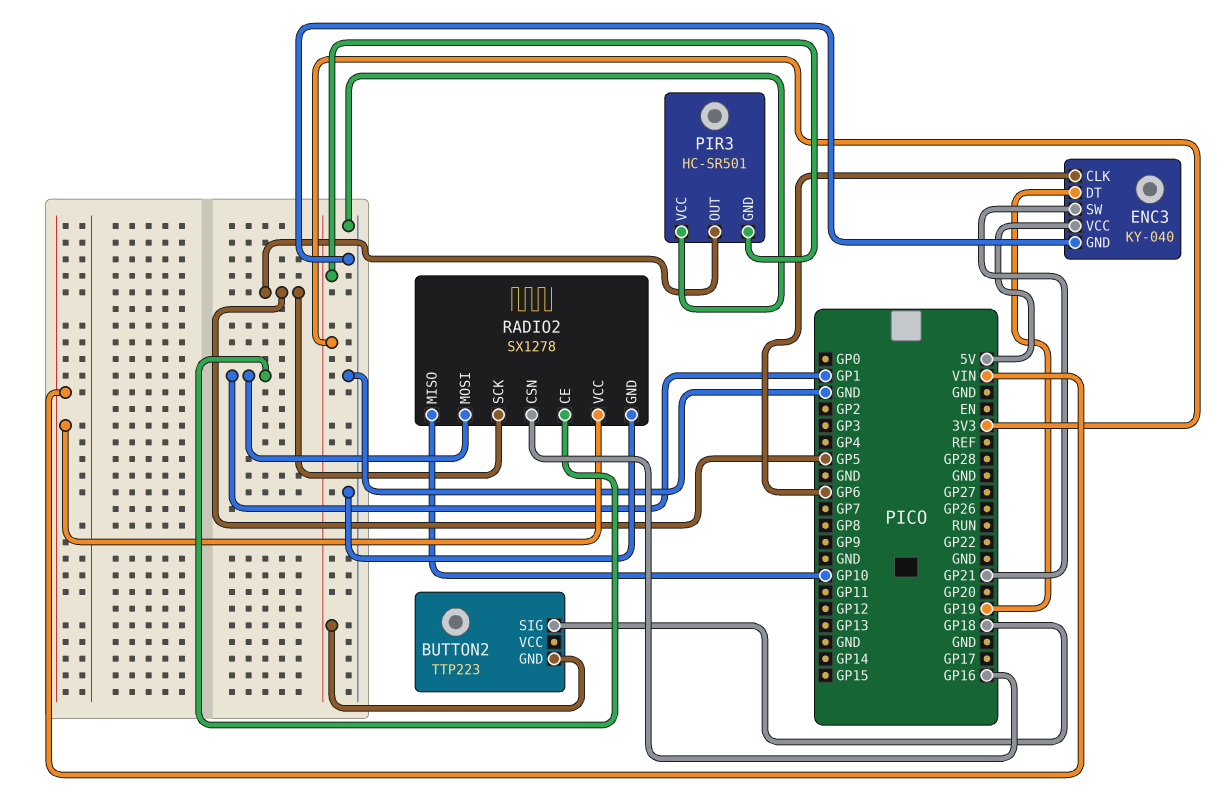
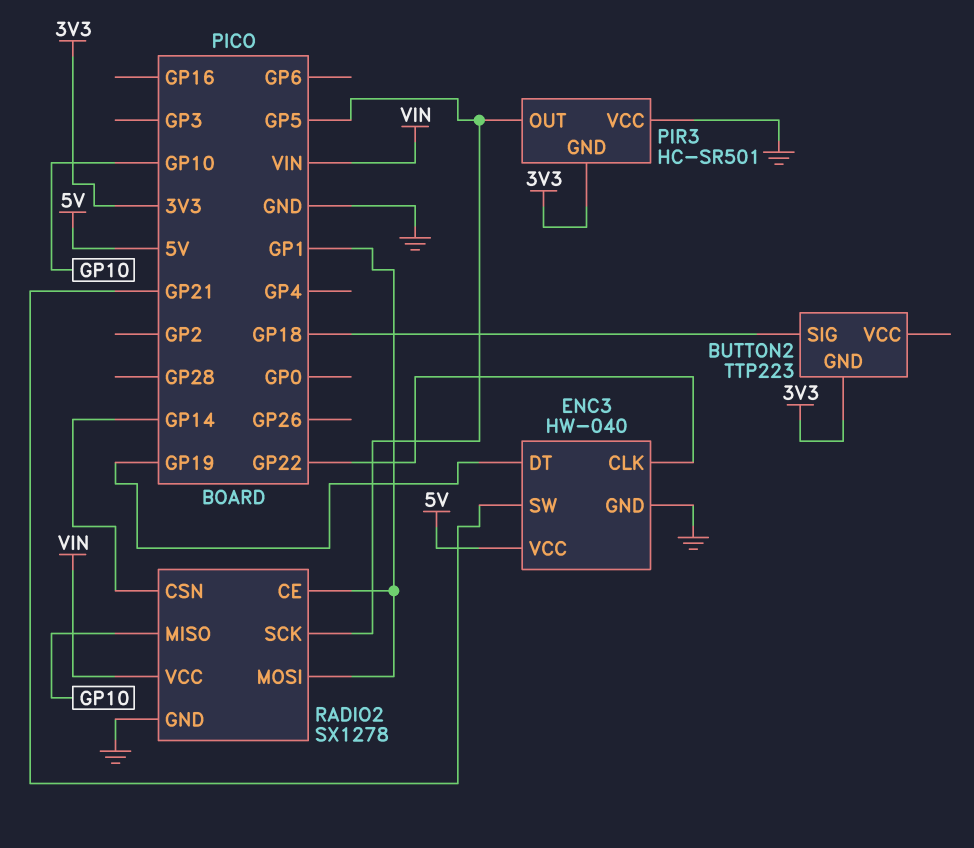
ENC3: KY-040 -> HW-040
ENC3 pin CLK: GP6 -> GP22
RADIO2 pin CSN: GP16 -> GP14

